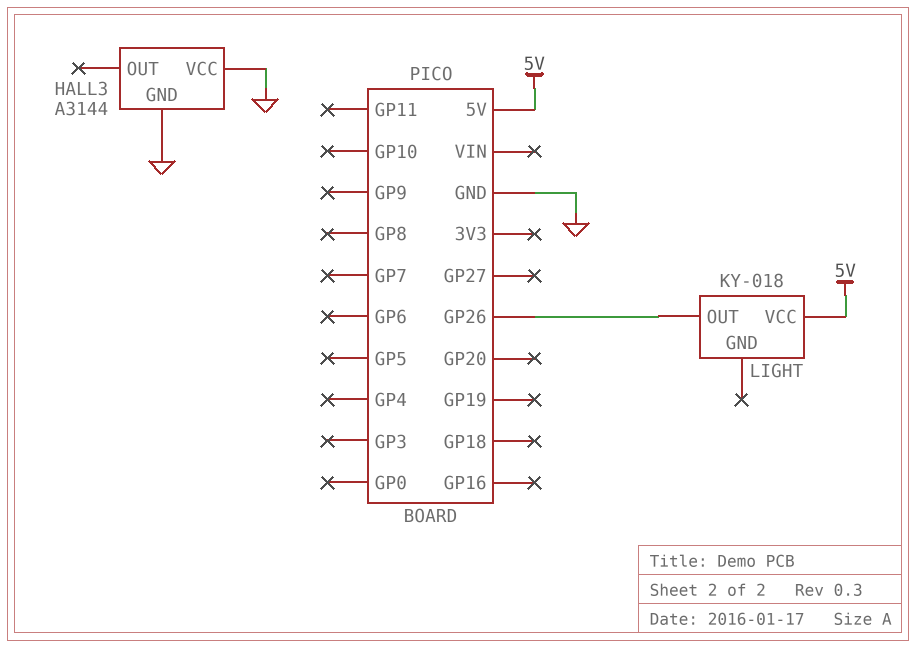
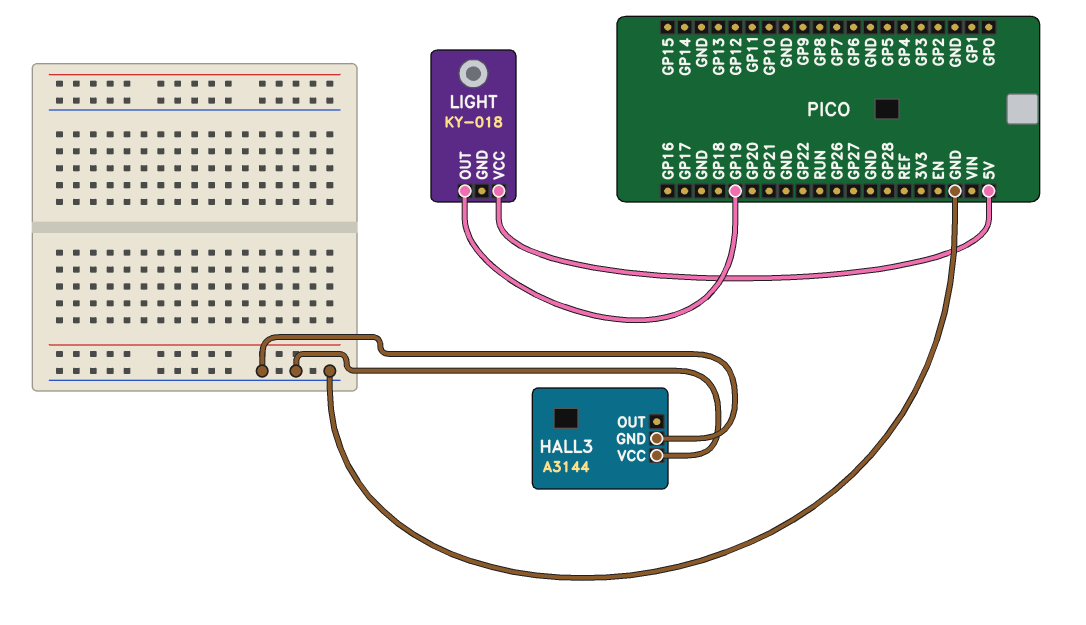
LIGHT pin OUT: GP26 -> GP19

